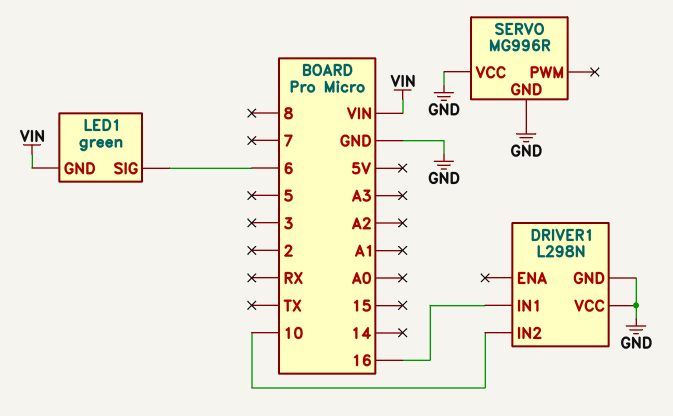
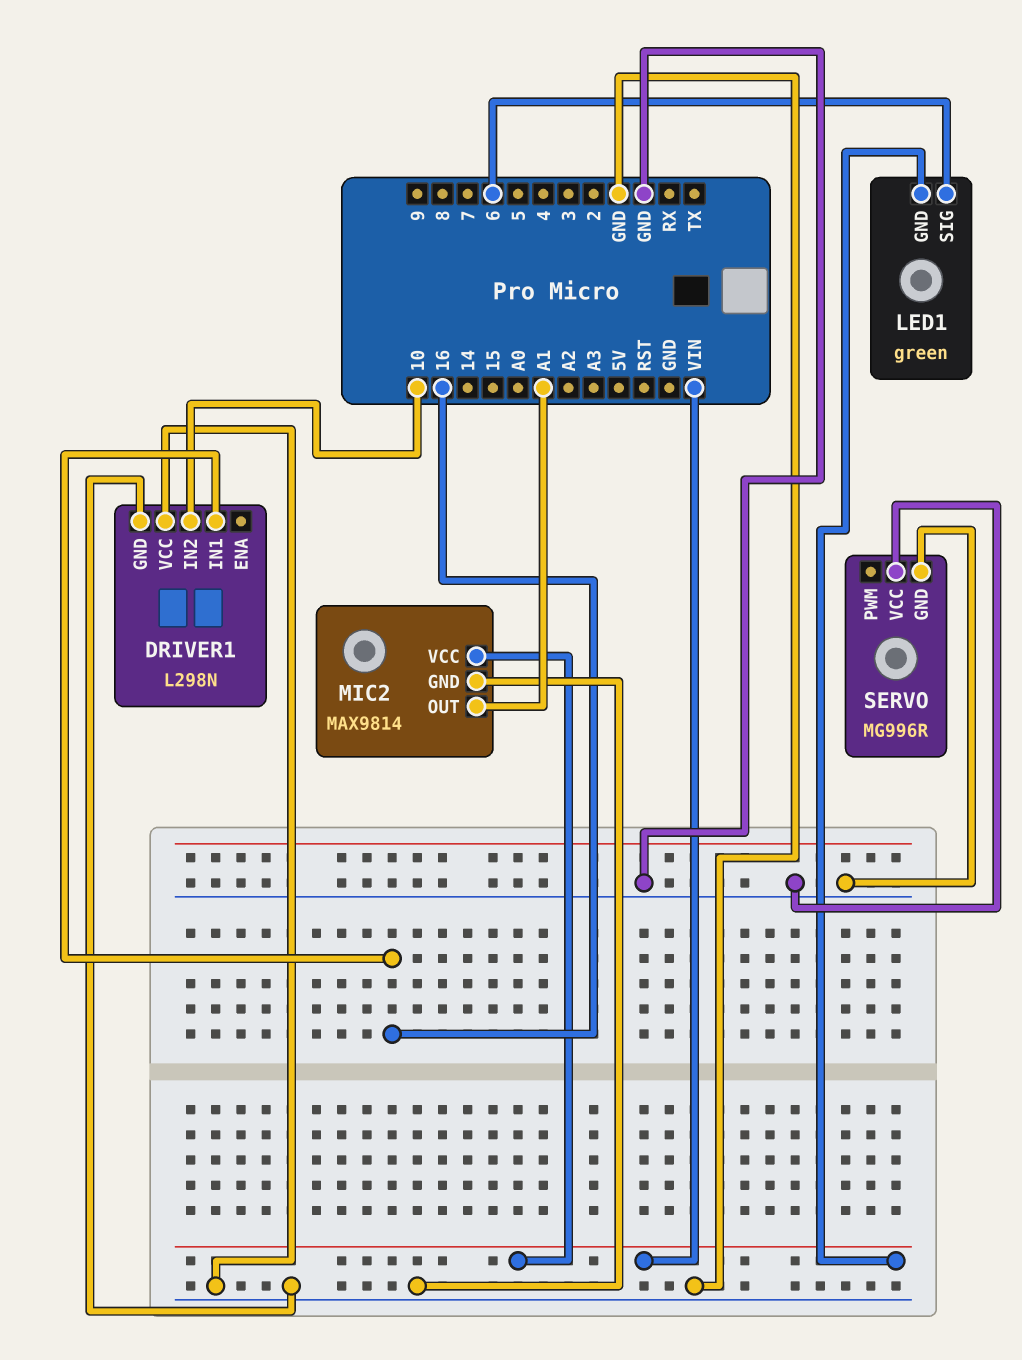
MIC2: none -> MAX9814
MIC2 pin GND: none -> GND
MIC2 pin OUT: none -> A1
MIC2 pin VCC: none -> VIN

